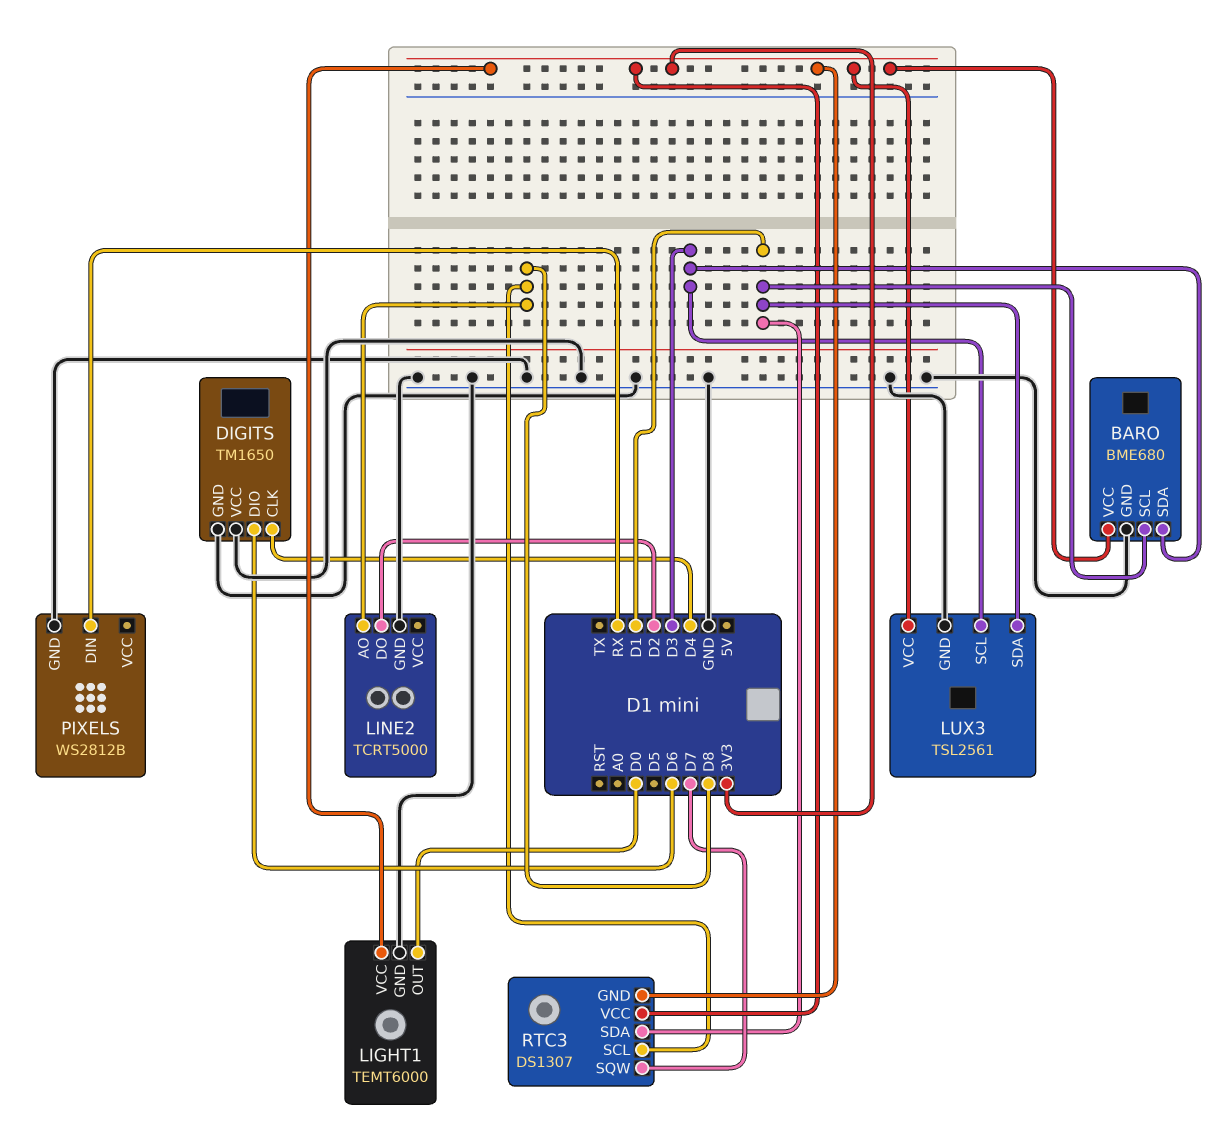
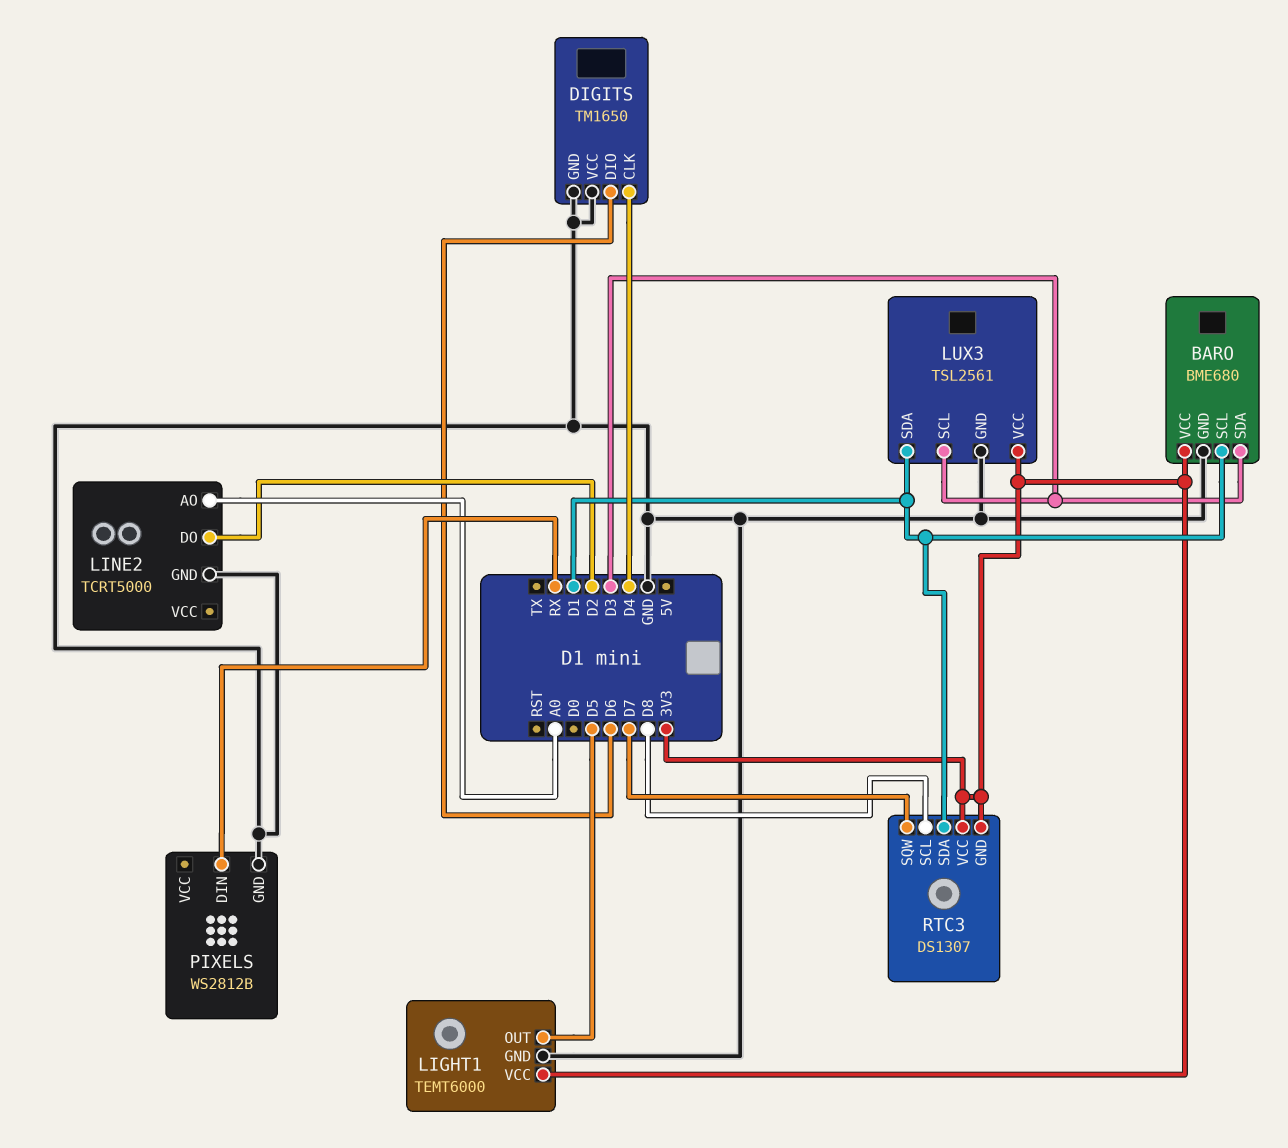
LIGHT1 pin OUT: D0 -> D5
LINE2 pin AO: D8 -> A0

